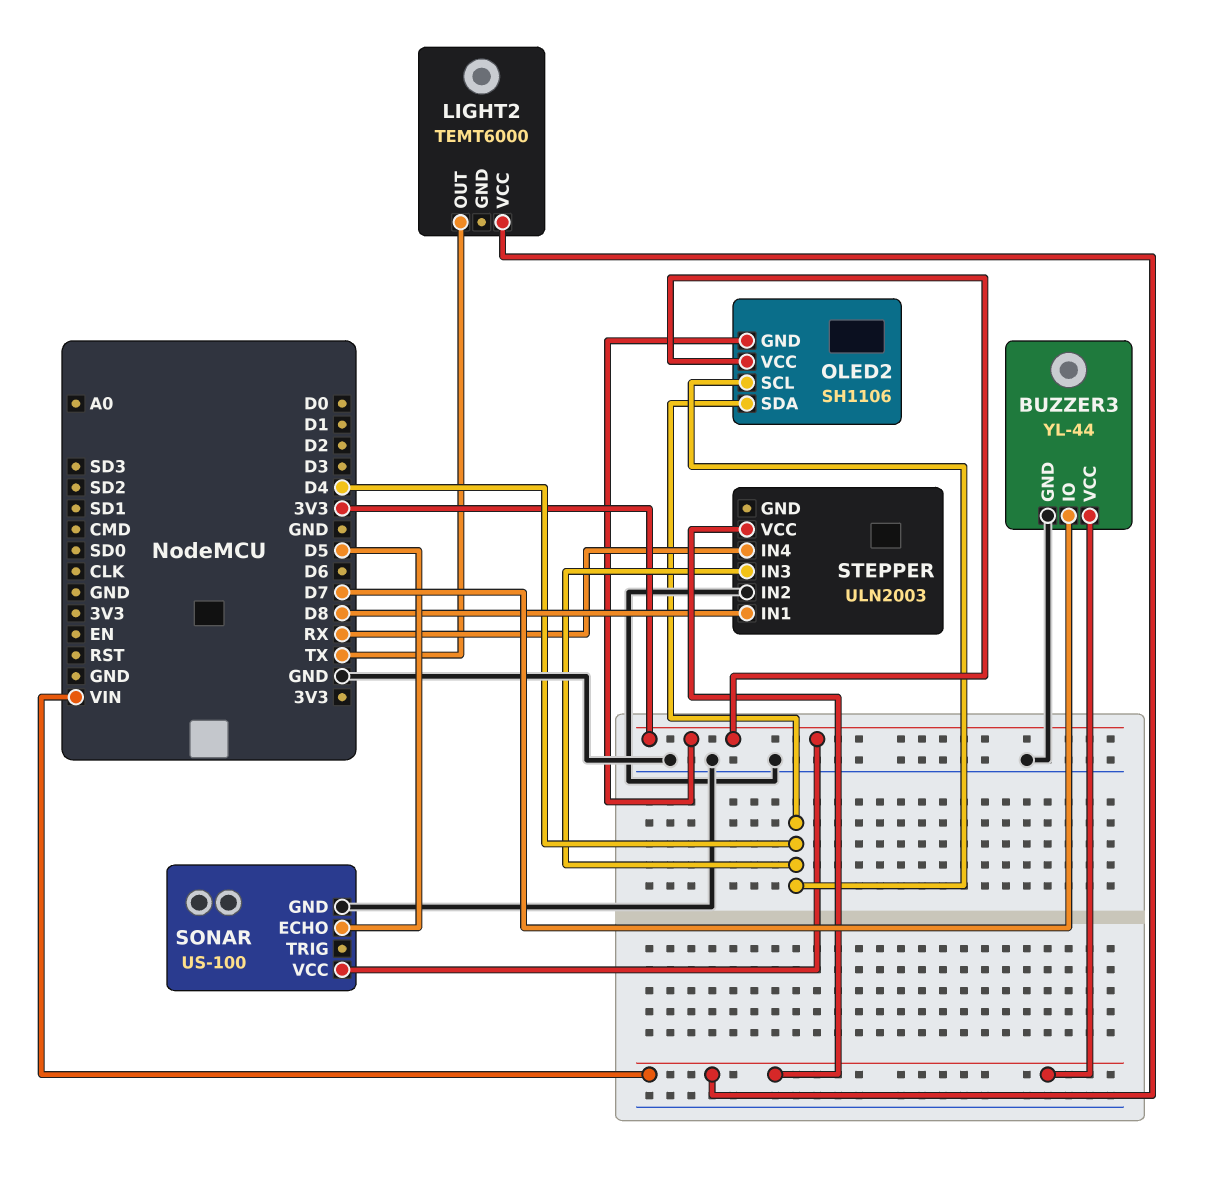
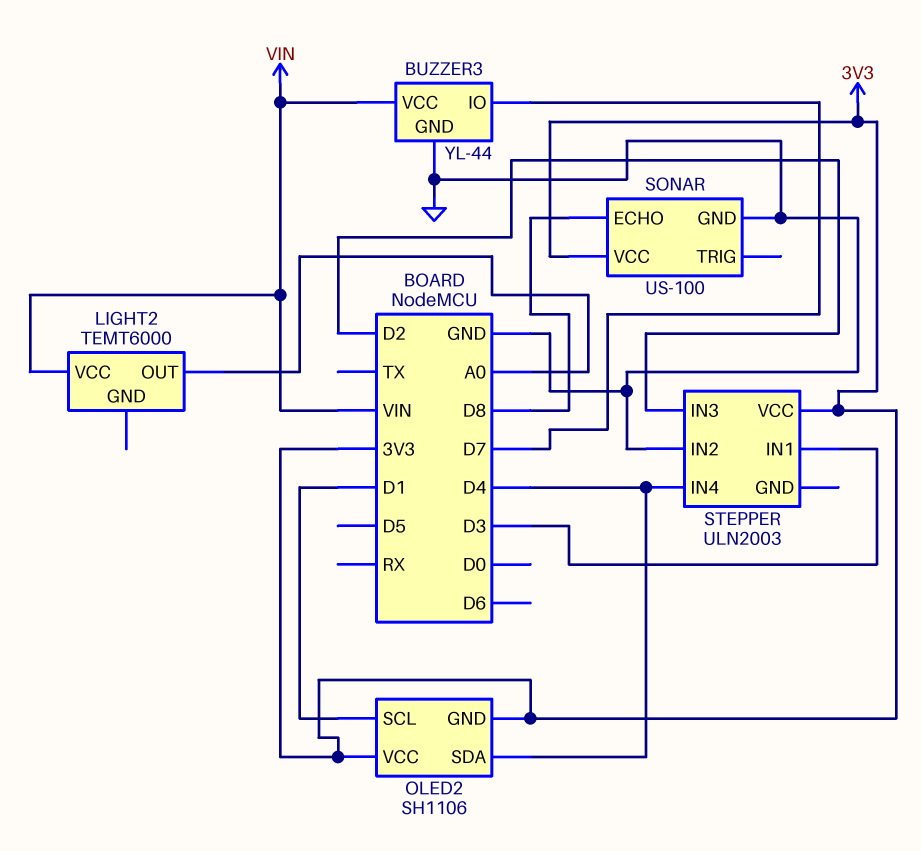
LIGHT2 pin OUT: TX -> A0
OLED2 pin SCL: D4 -> D1
SONAR pin ECHO: D5 -> D8
STEPPER pin IN1: D8 -> D3
STEPPER pin IN3: D4 -> D2
STEPPER pin IN4: RX -> D4
STEPPER pin VCC: VIN -> 3V3

